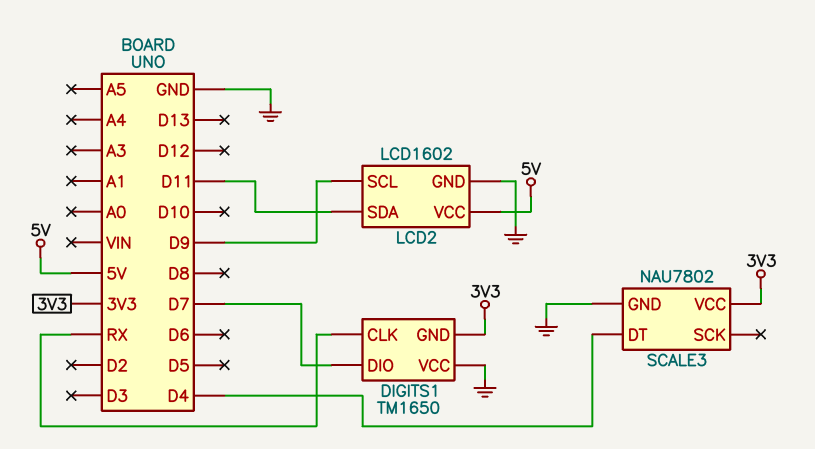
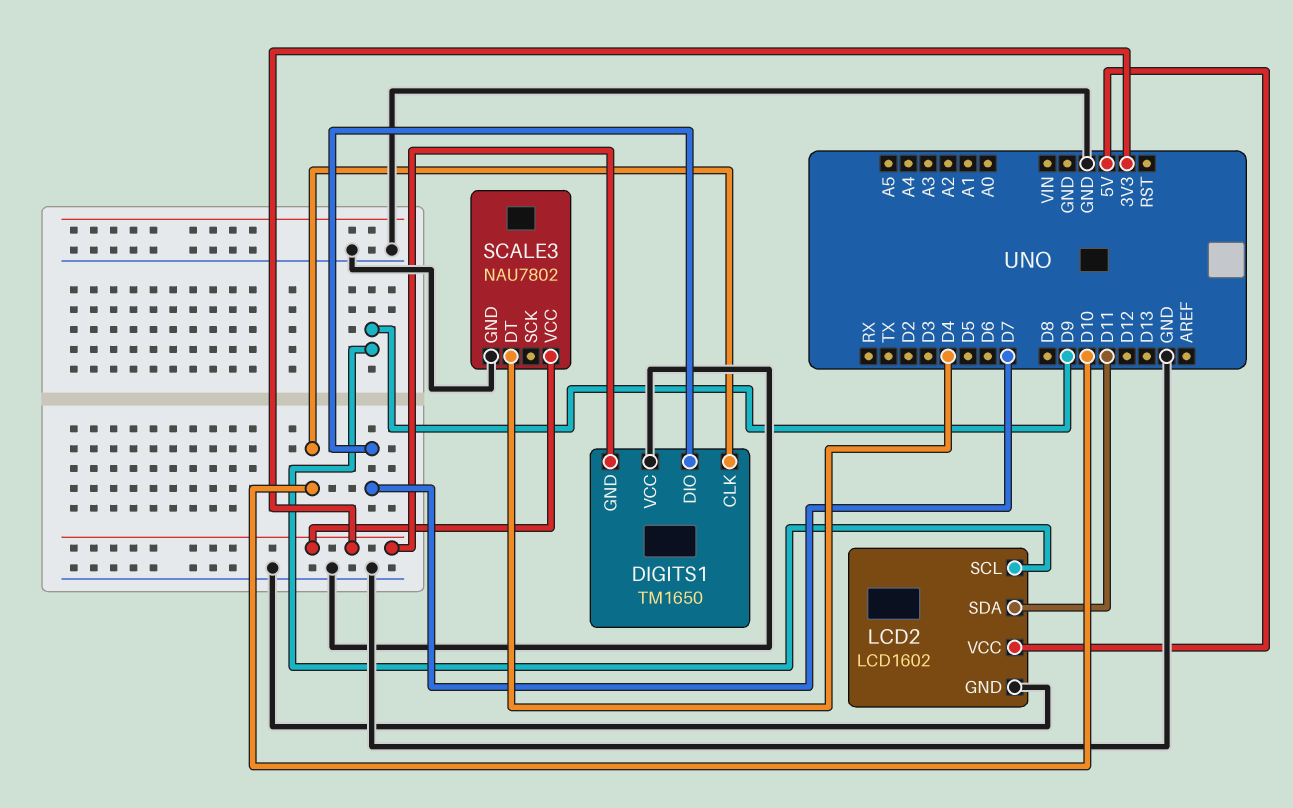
DIGITS1 pin CLK: RX -> D10

